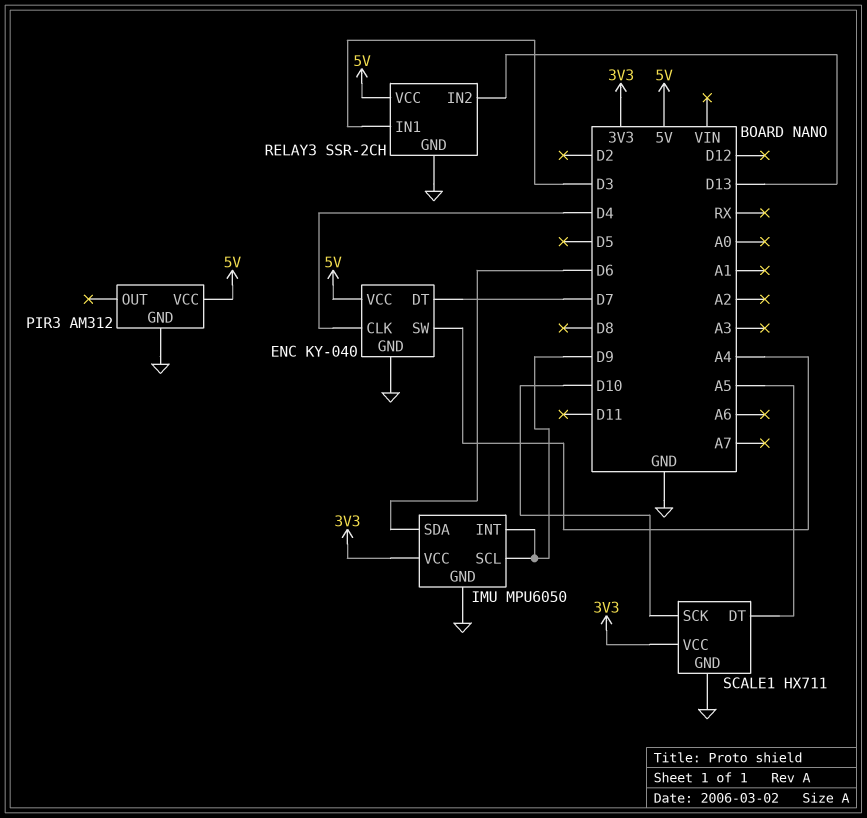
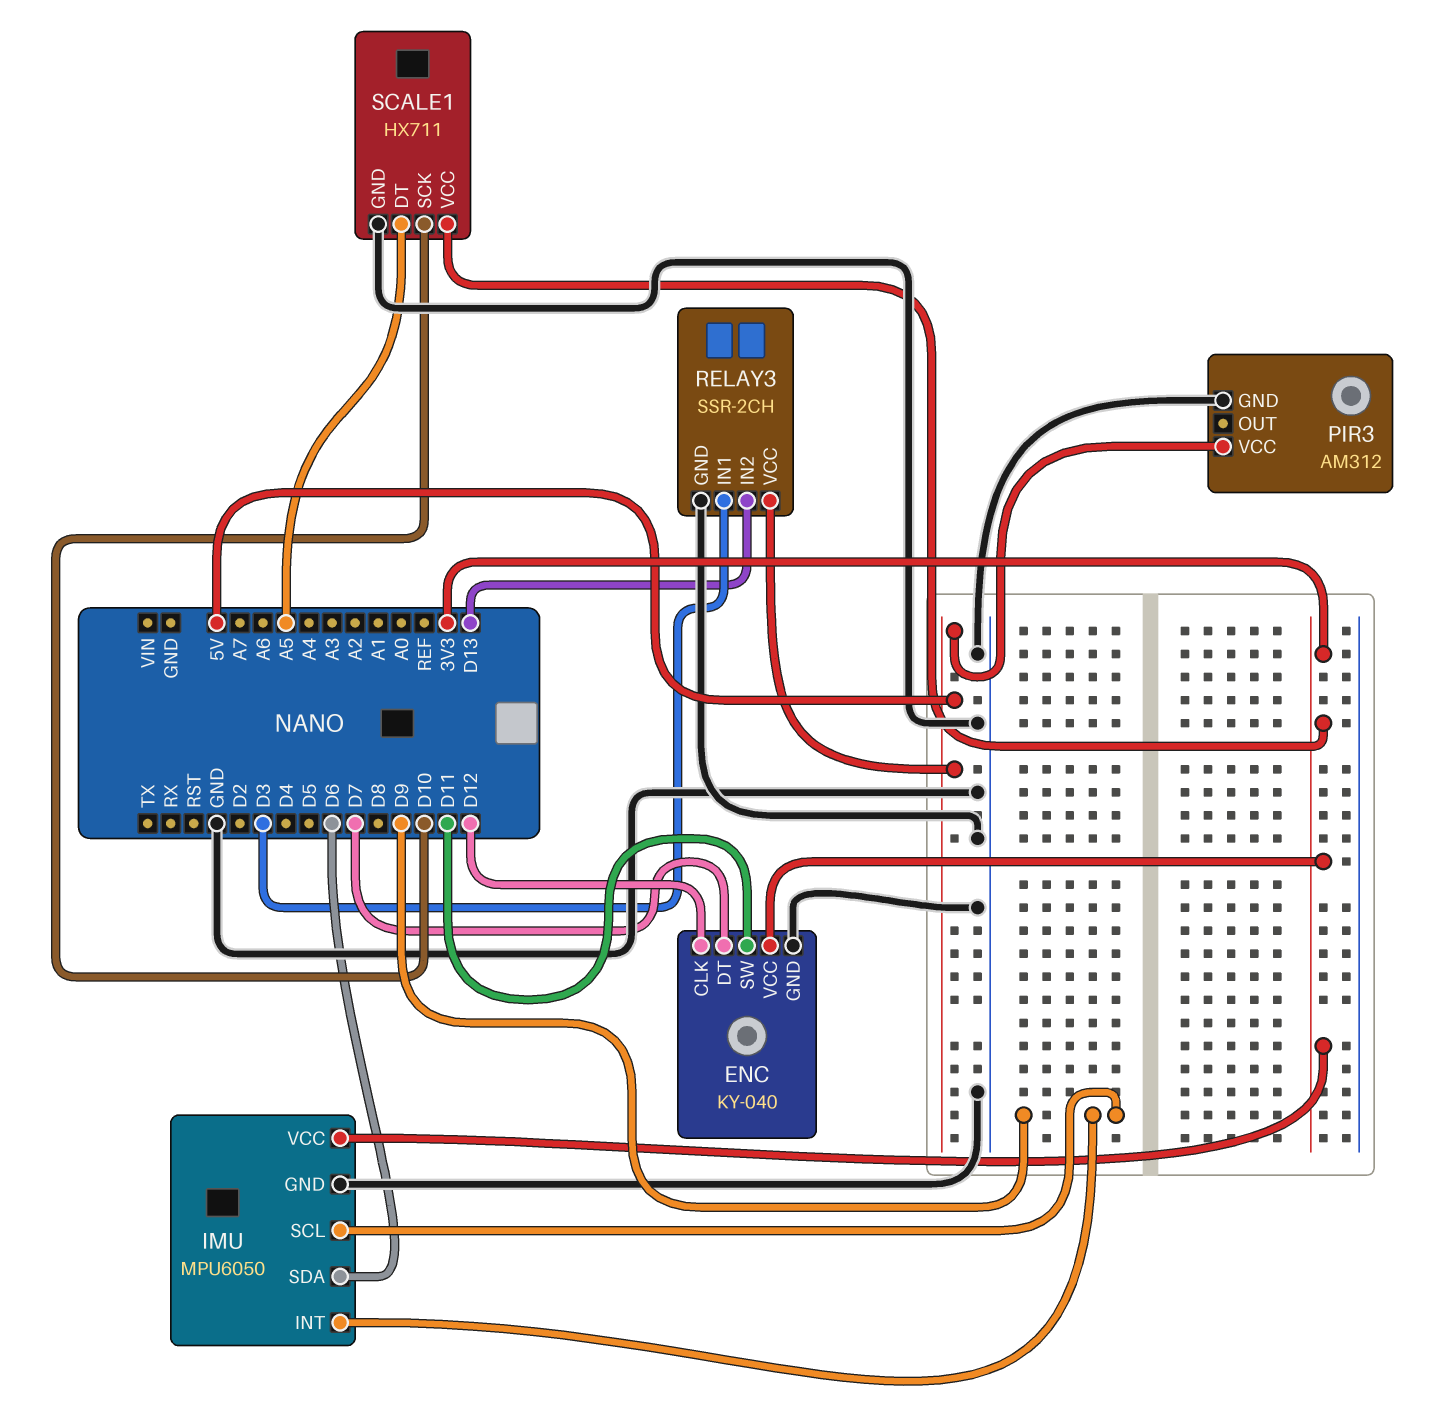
ENC pin CLK: D4 -> D12
ENC pin SW: A4 -> D11
ENC pin VCC: 5V -> 3V3

